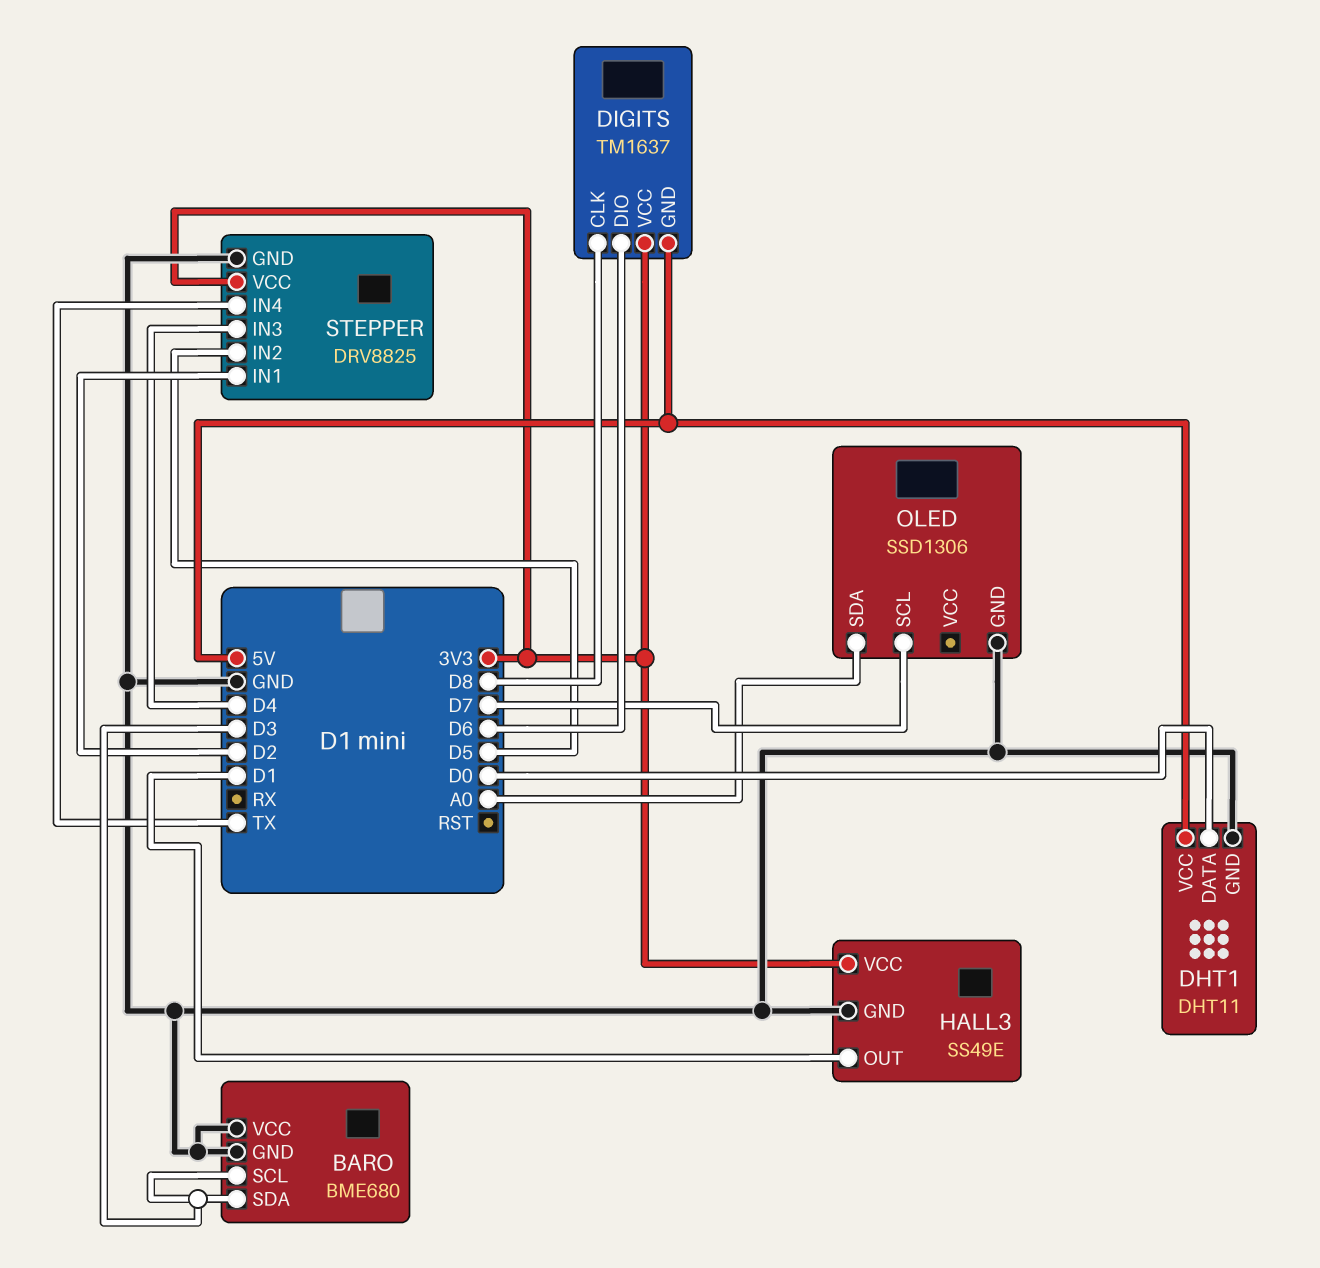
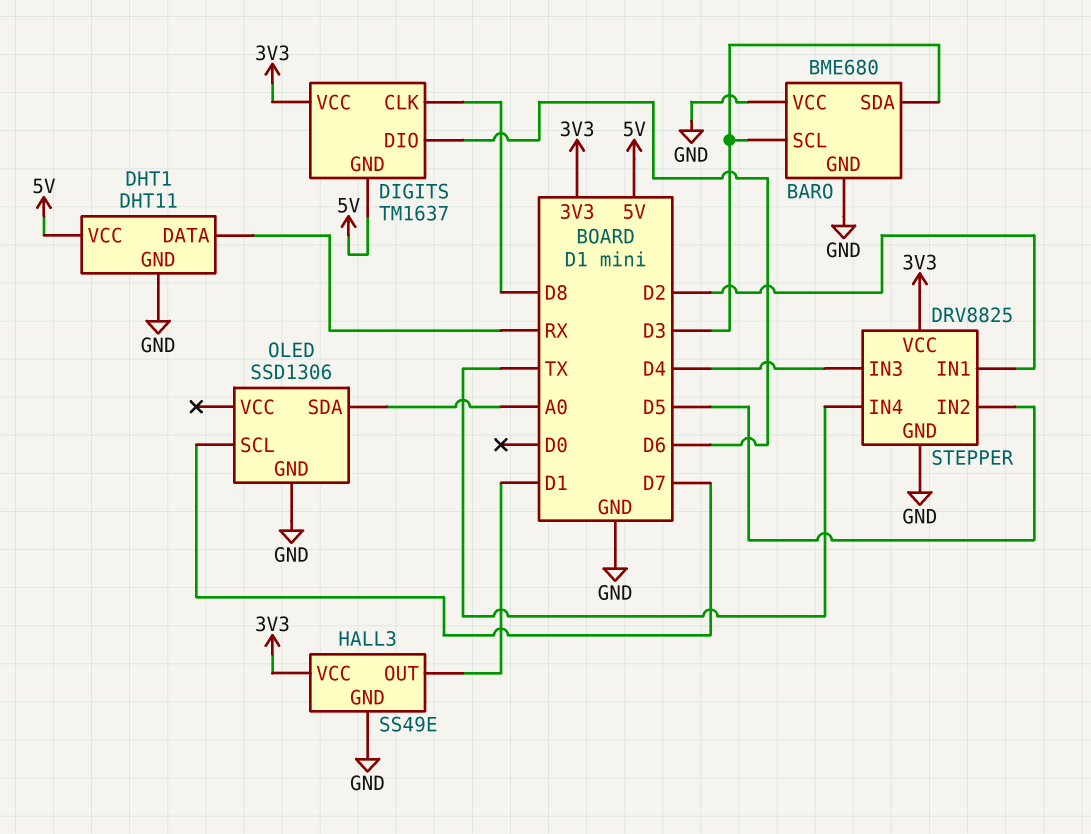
DHT1 pin DATA: D0 -> RX

